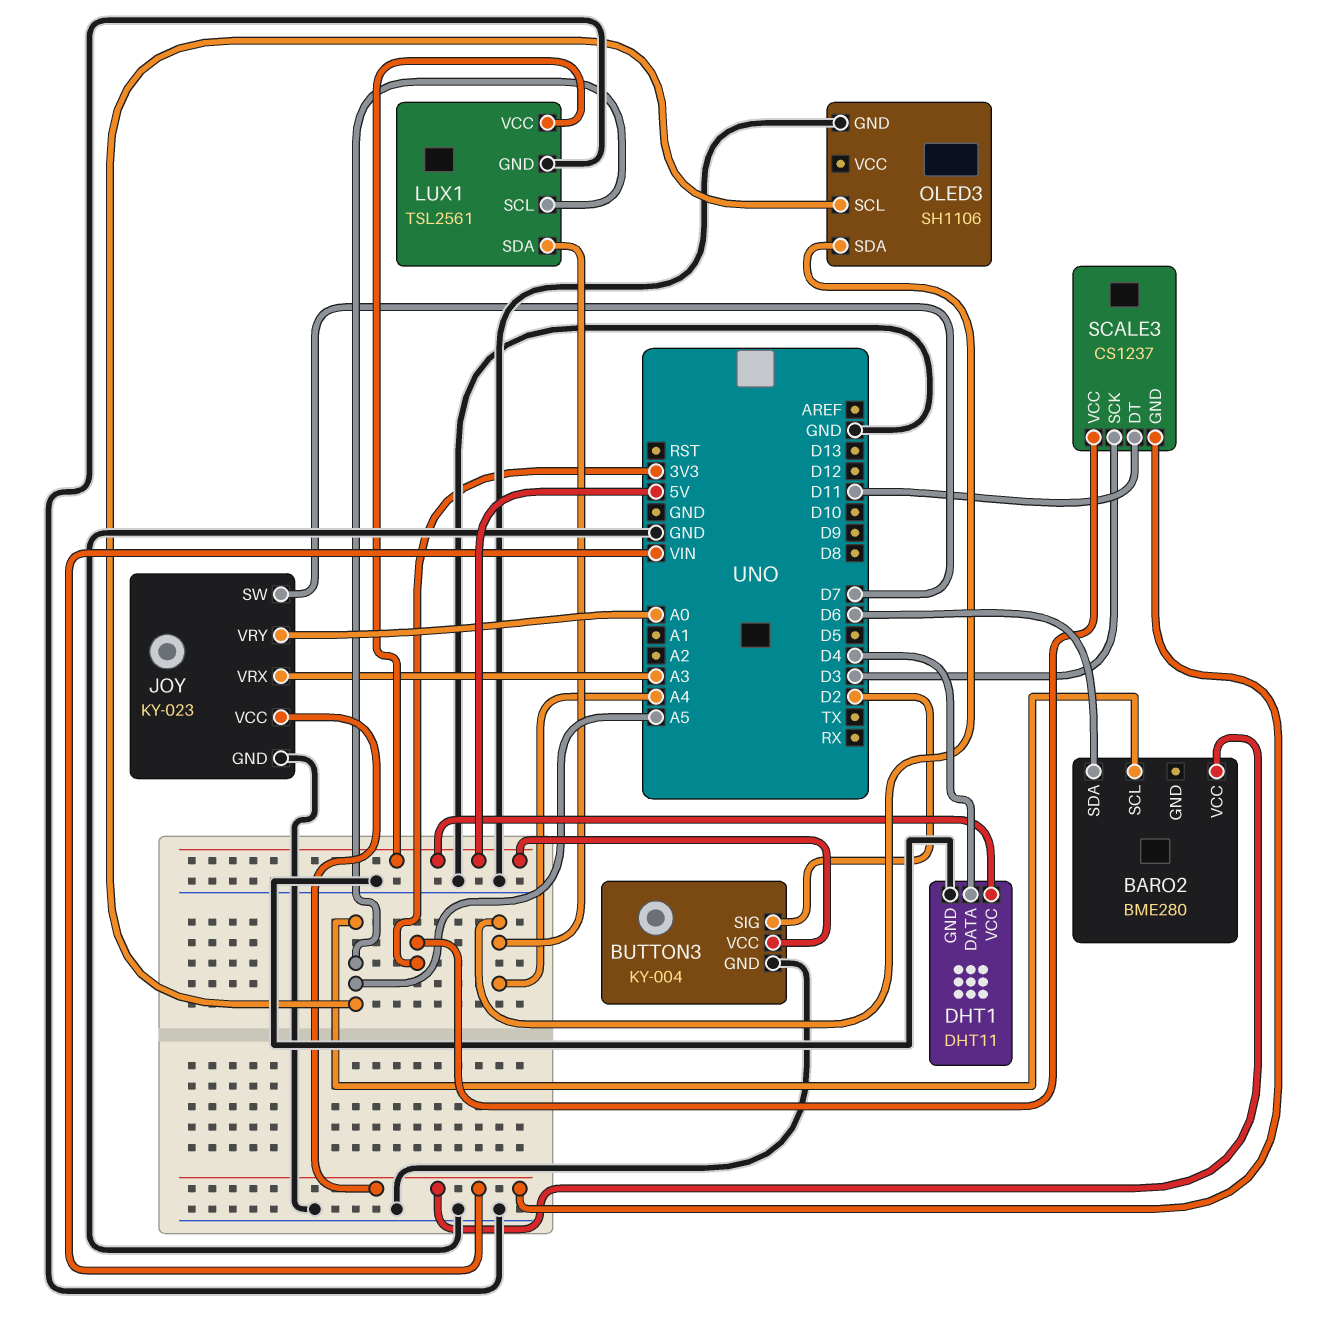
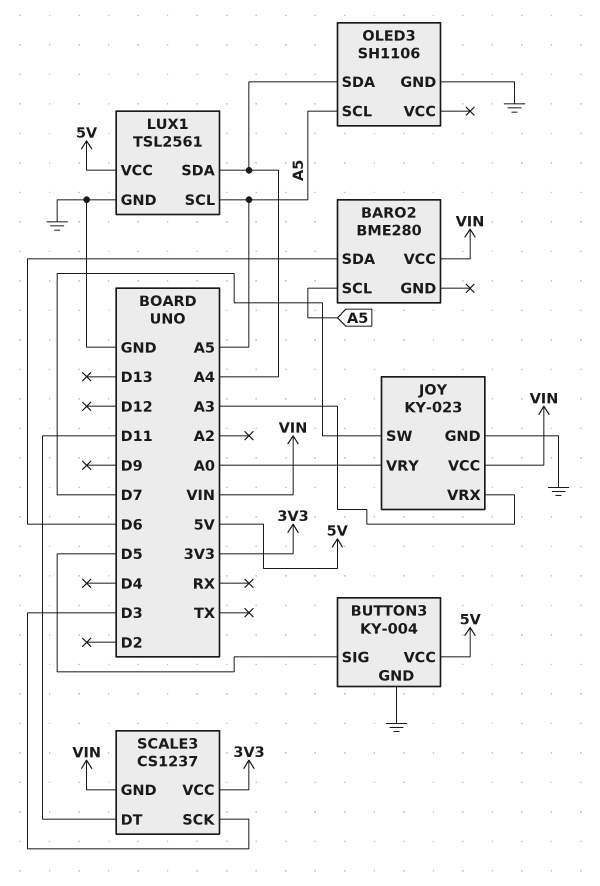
BUTTON3 pin SIG: D2 -> D5
DHT1: DHT11 -> none
DHT1 pin DATA: D4 -> none
DHT1 pin GND: GND -> none
DHT1 pin VCC: 5V -> none

